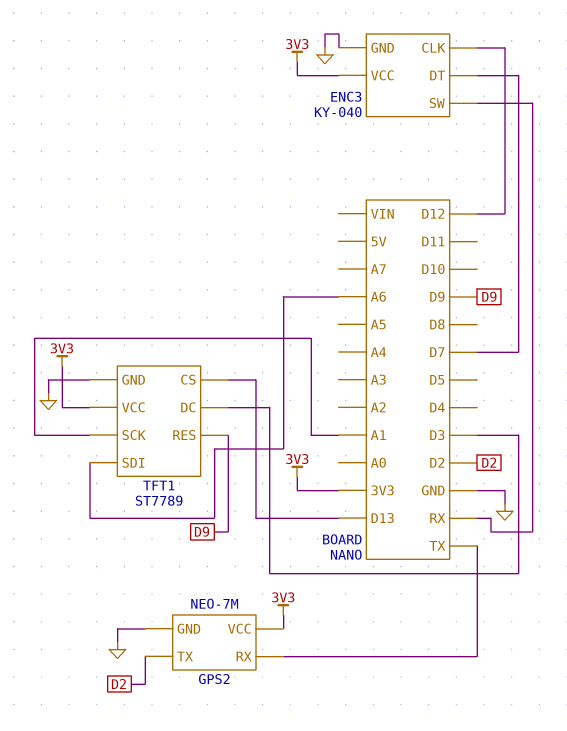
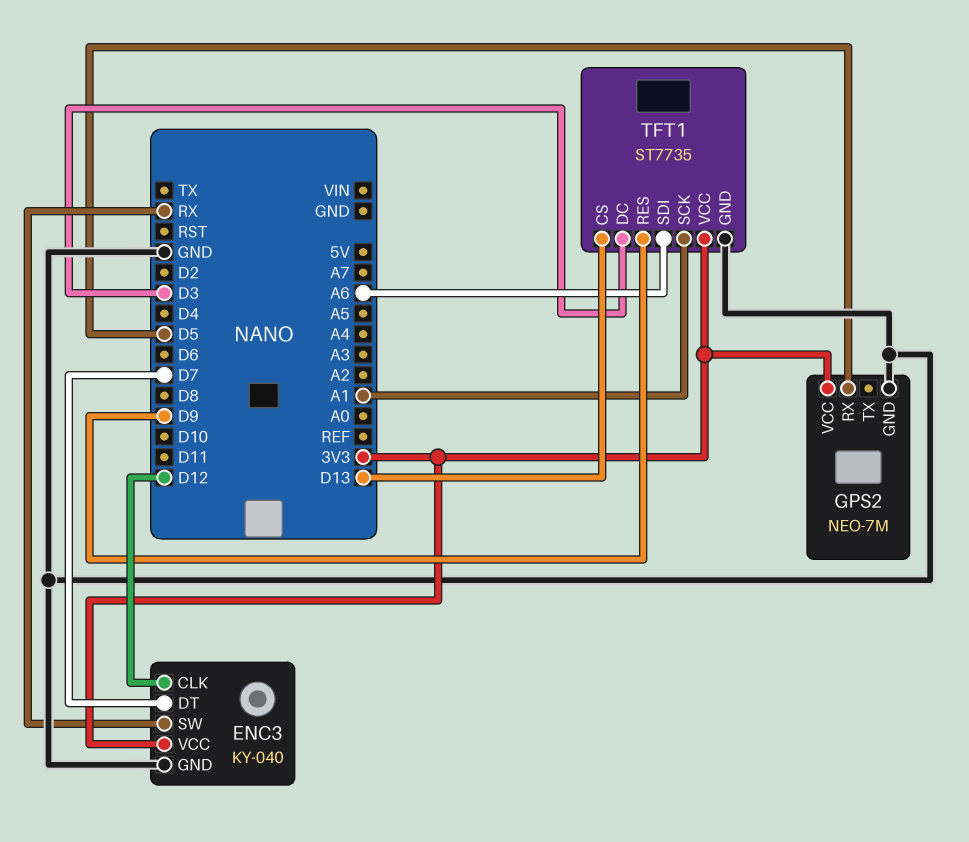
GPS2 pin RX: TX -> D5
GPS2 pin TX: D2 -> none
TFT1: ST7789 -> ST7735

